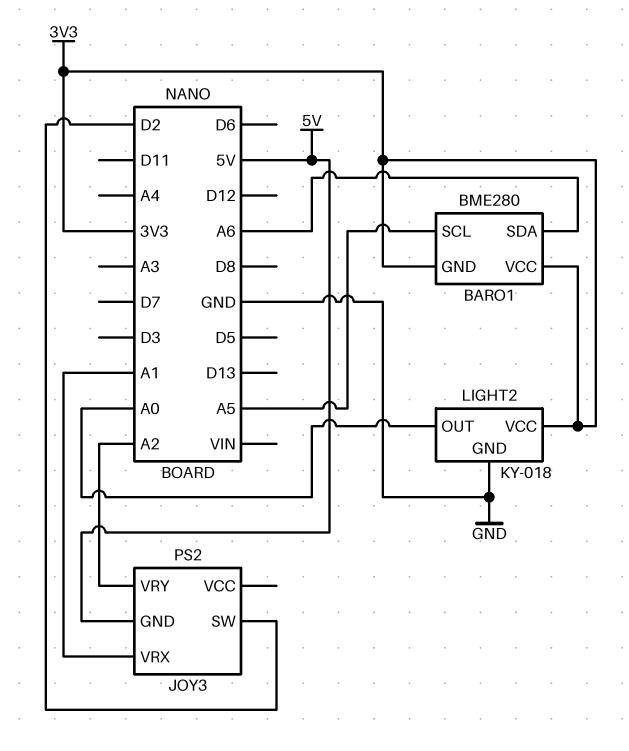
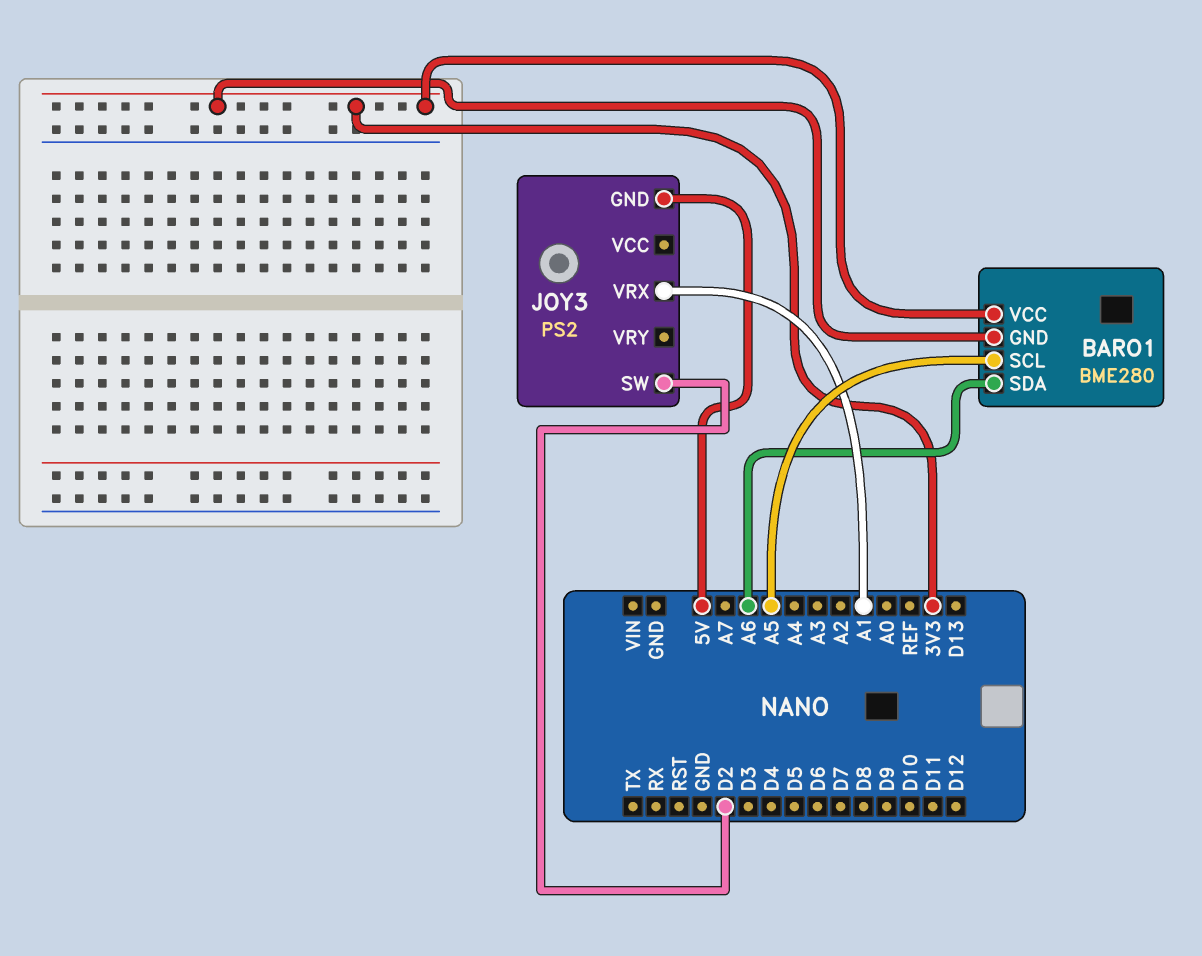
JOY3 pin VRY: A2 -> none
LIGHT2: KY-018 -> none
LIGHT2 pin GND: GND -> none
LIGHT2 pin OUT: A0 -> none
LIGHT2 pin VCC: 3V3 -> none

